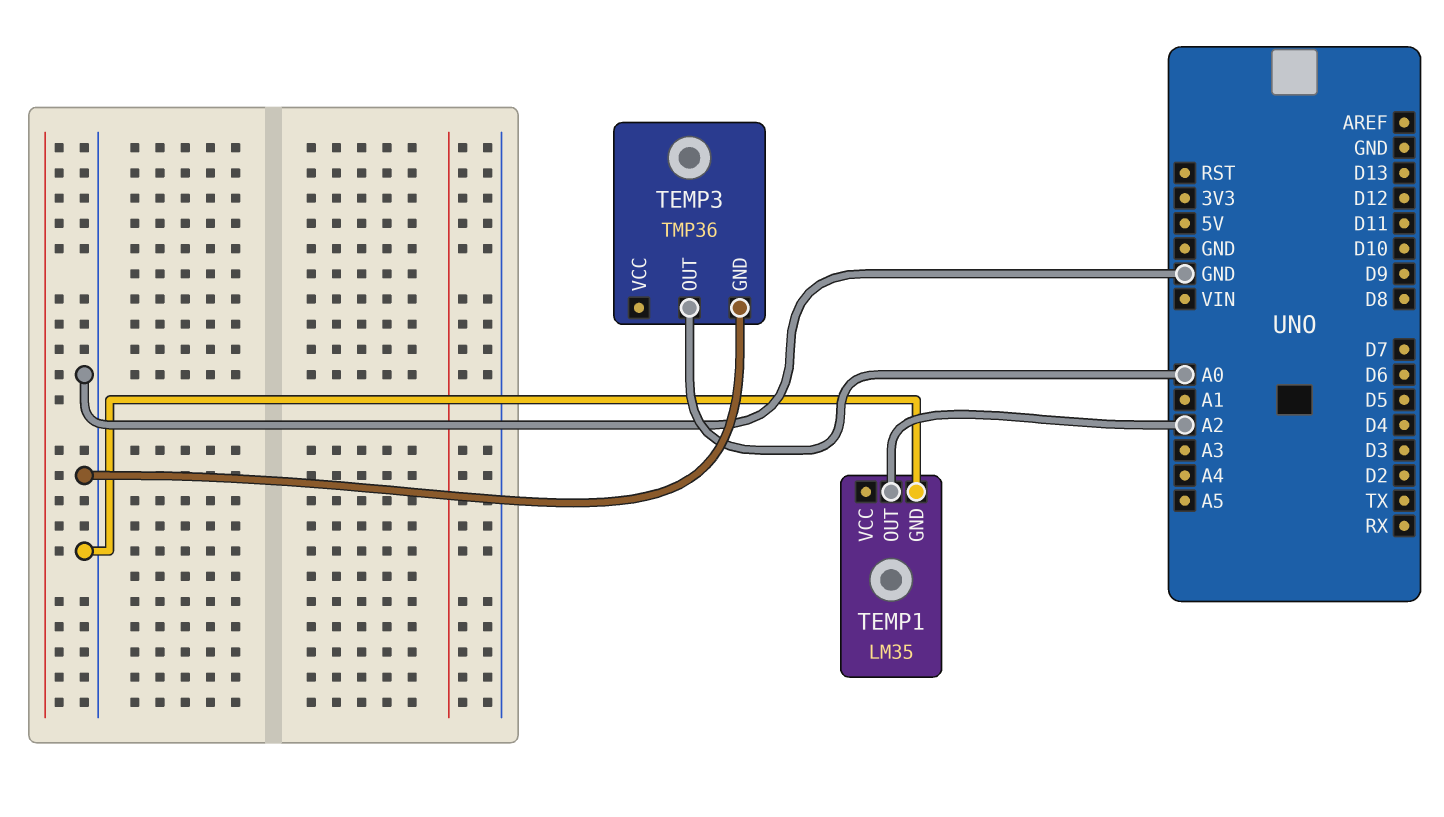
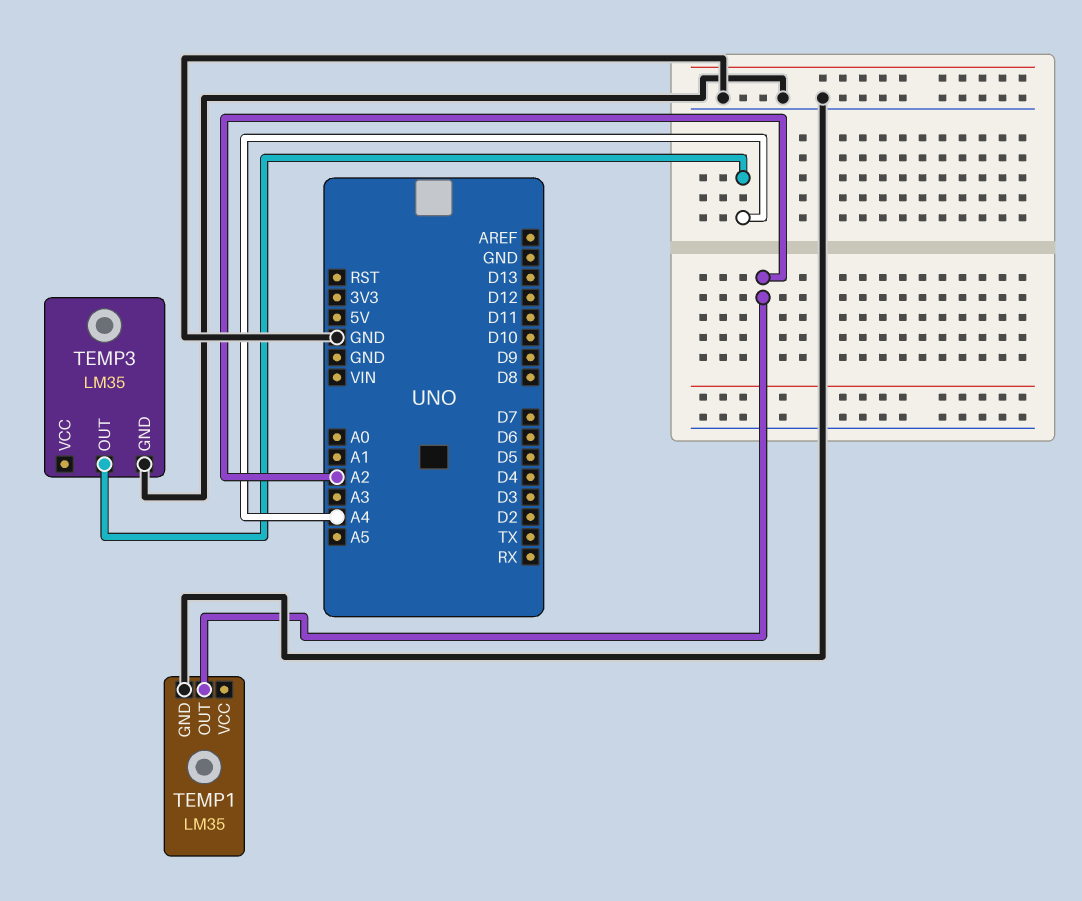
TEMP3: TMP36 -> LM35
TEMP3 pin OUT: A0 -> A4

